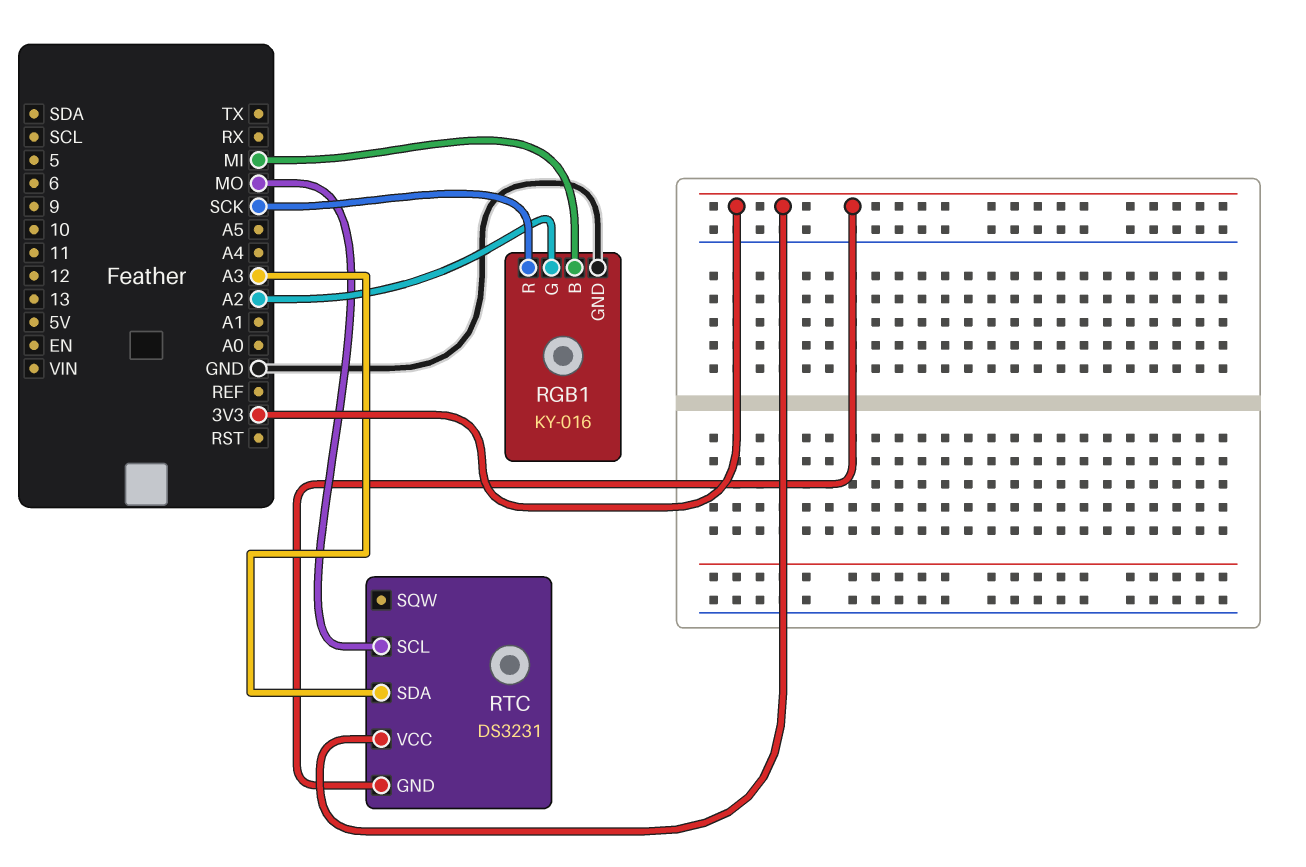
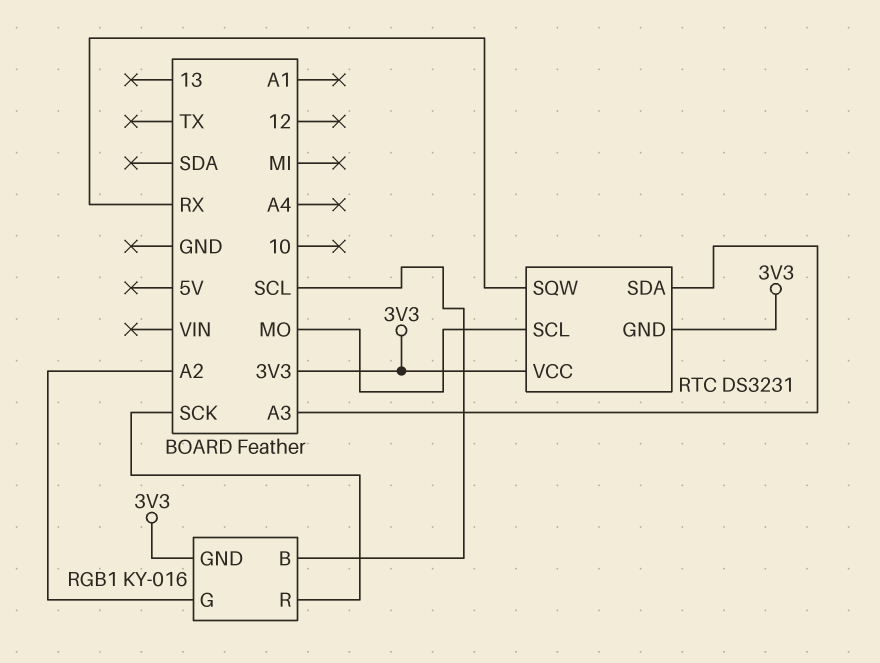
RGB1 pin B: MI -> SCL
RGB1 pin GND: GND -> 3V3
RTC pin SQW: none -> RX

